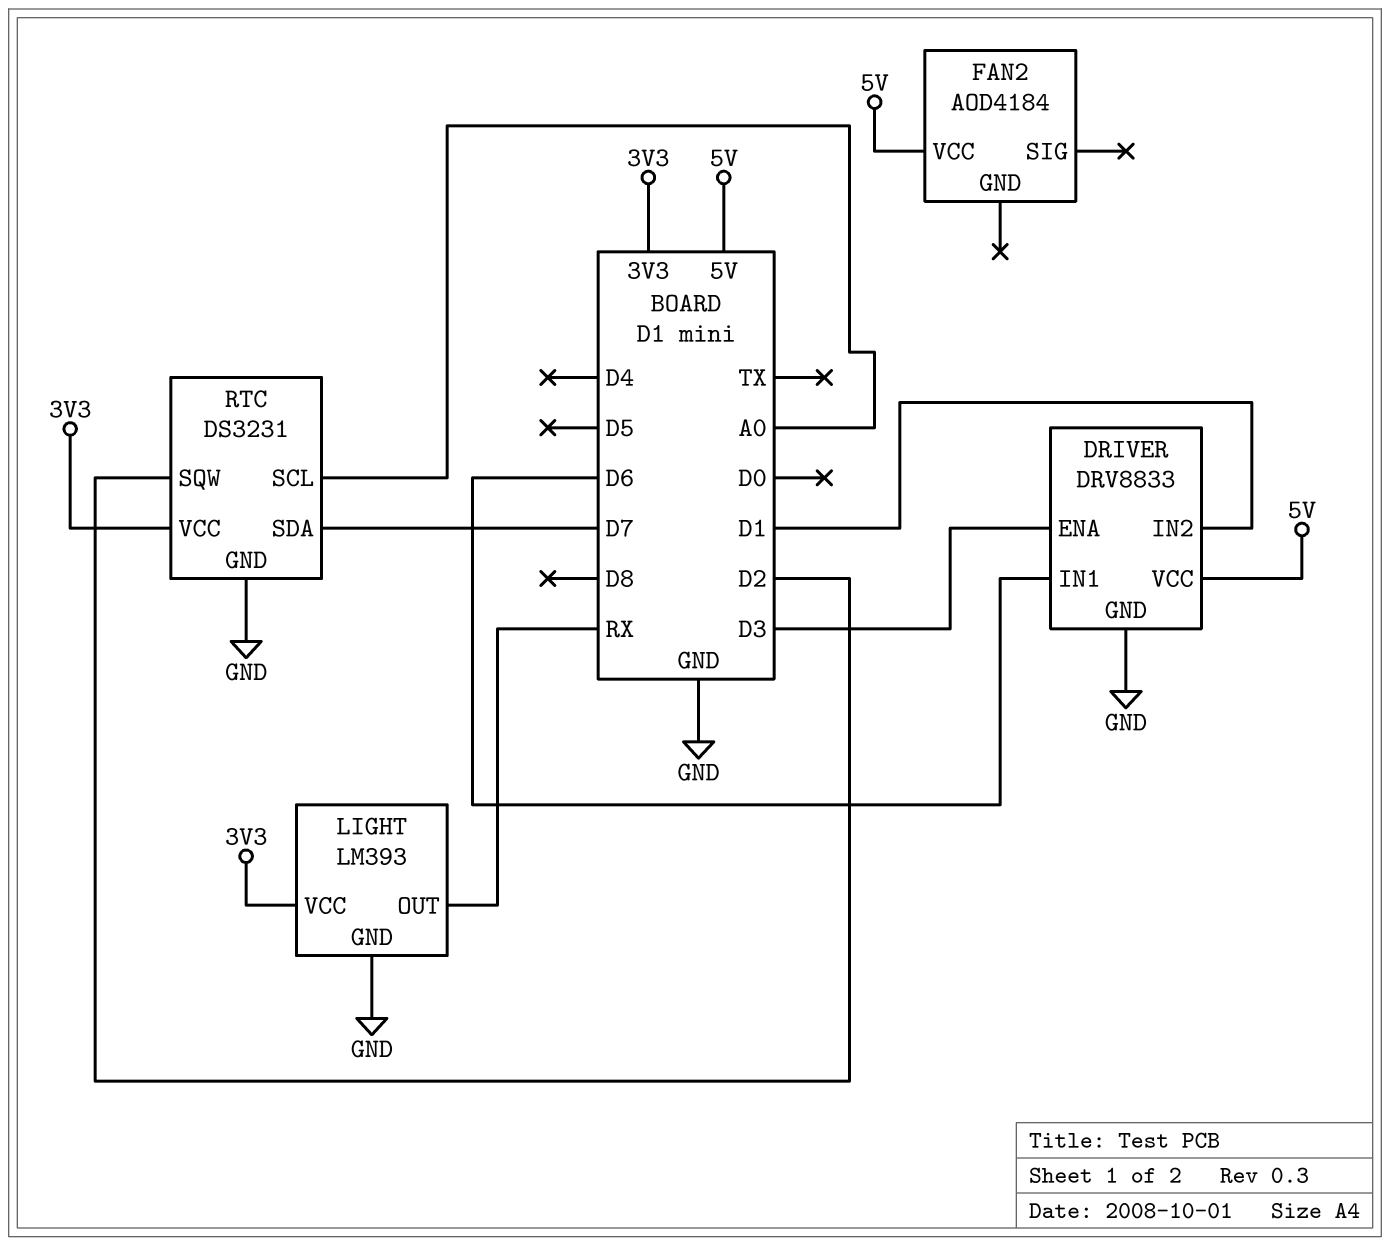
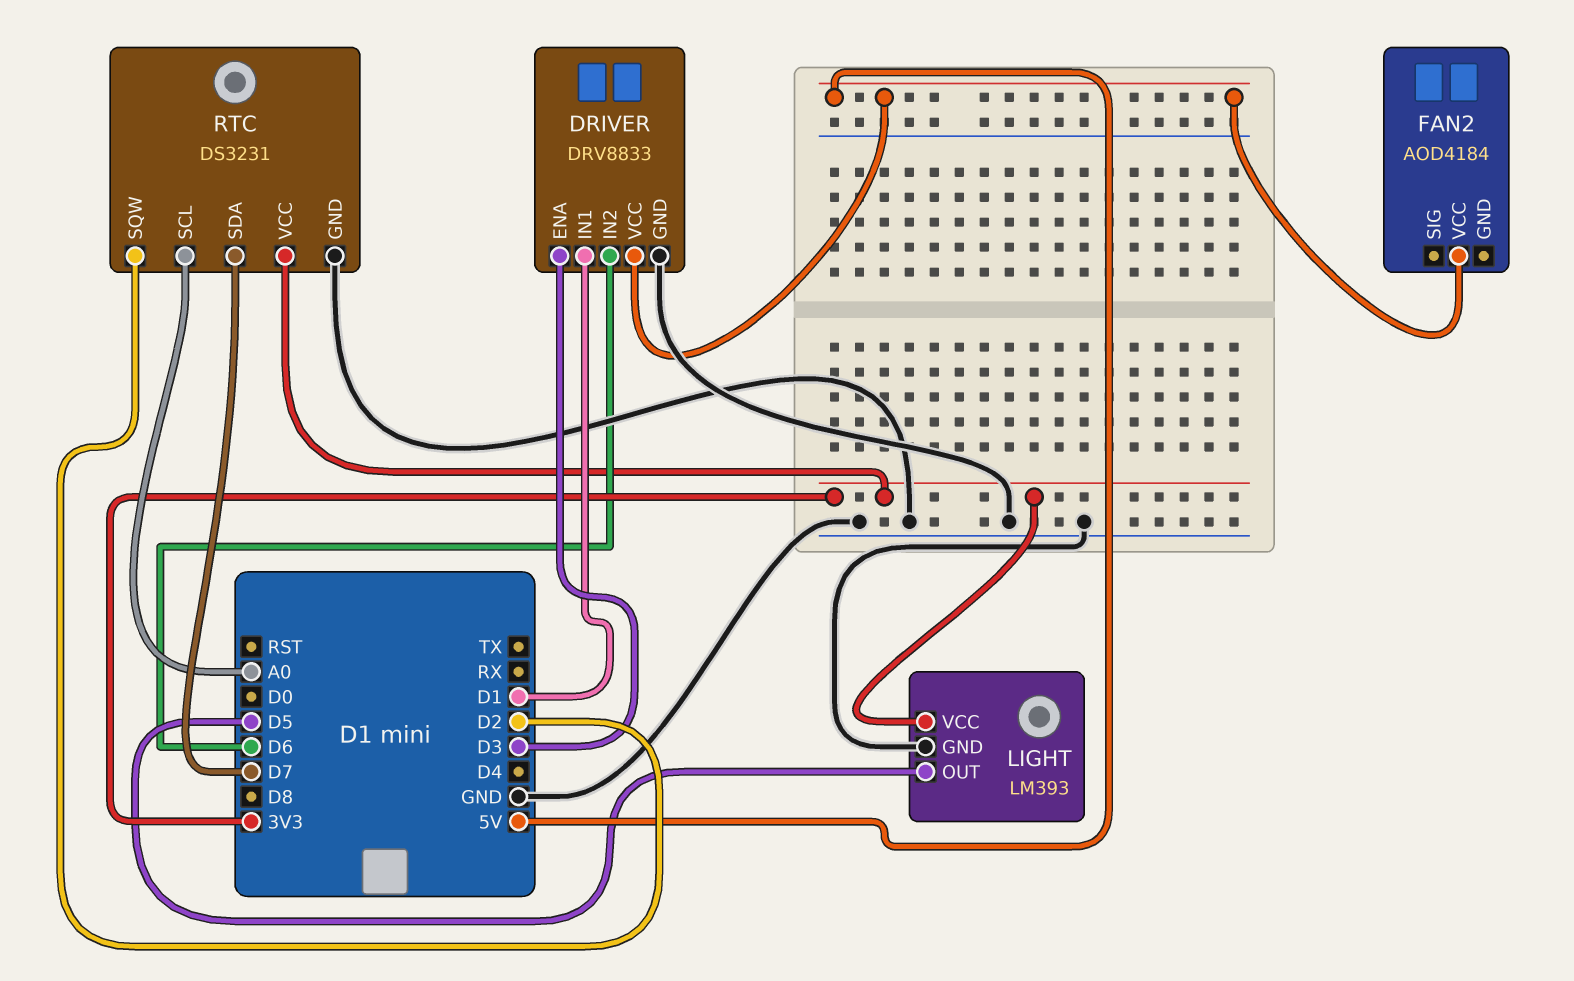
DRIVER pin IN1: D6 -> D1
DRIVER pin IN2: D1 -> D6
LIGHT pin OUT: RX -> D5

